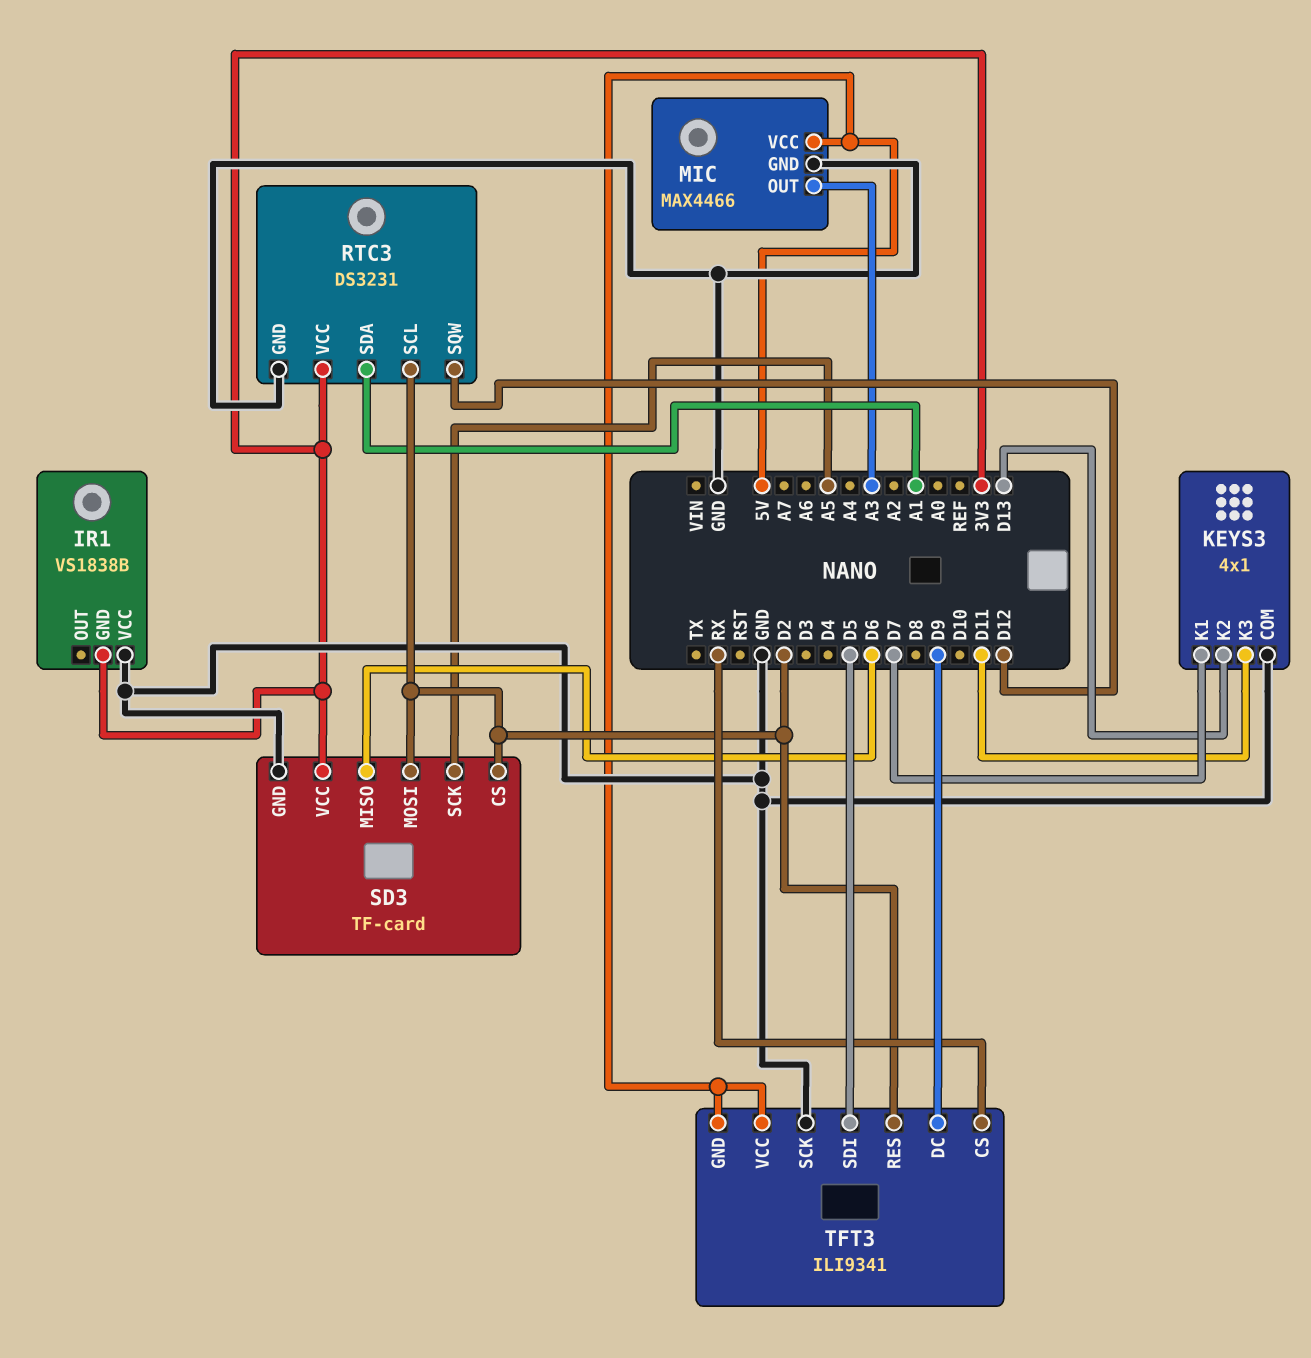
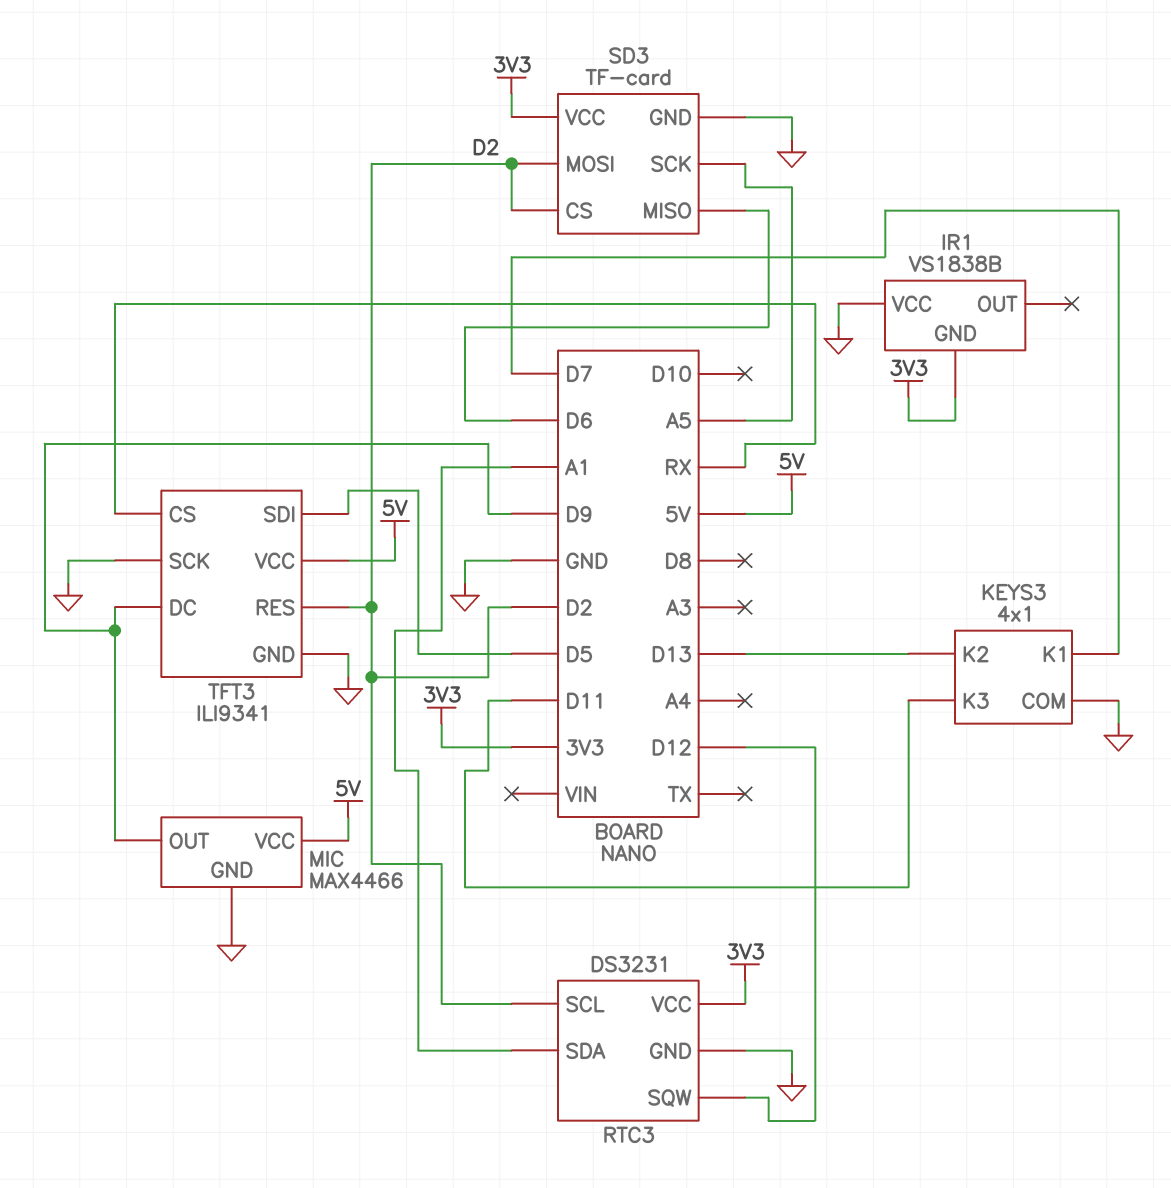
MIC pin OUT: A3 -> D9
TFT3 pin GND: 5V -> GND

